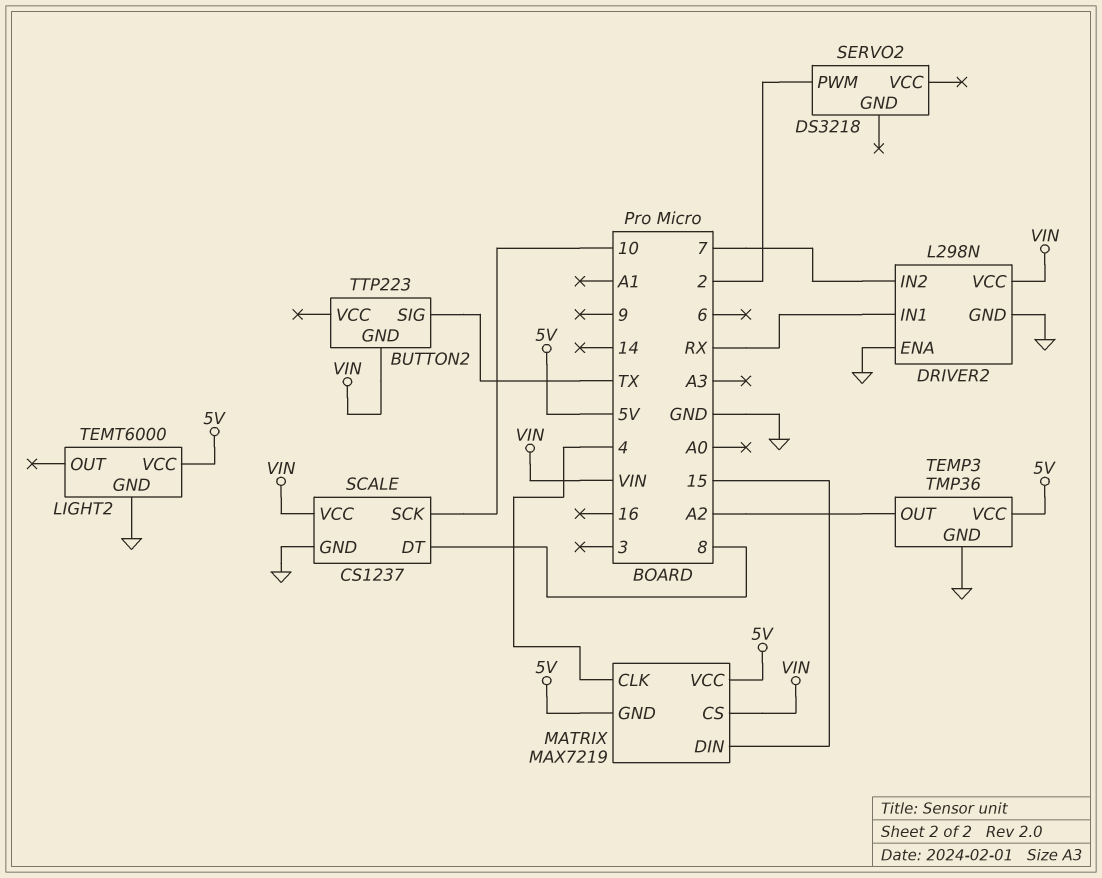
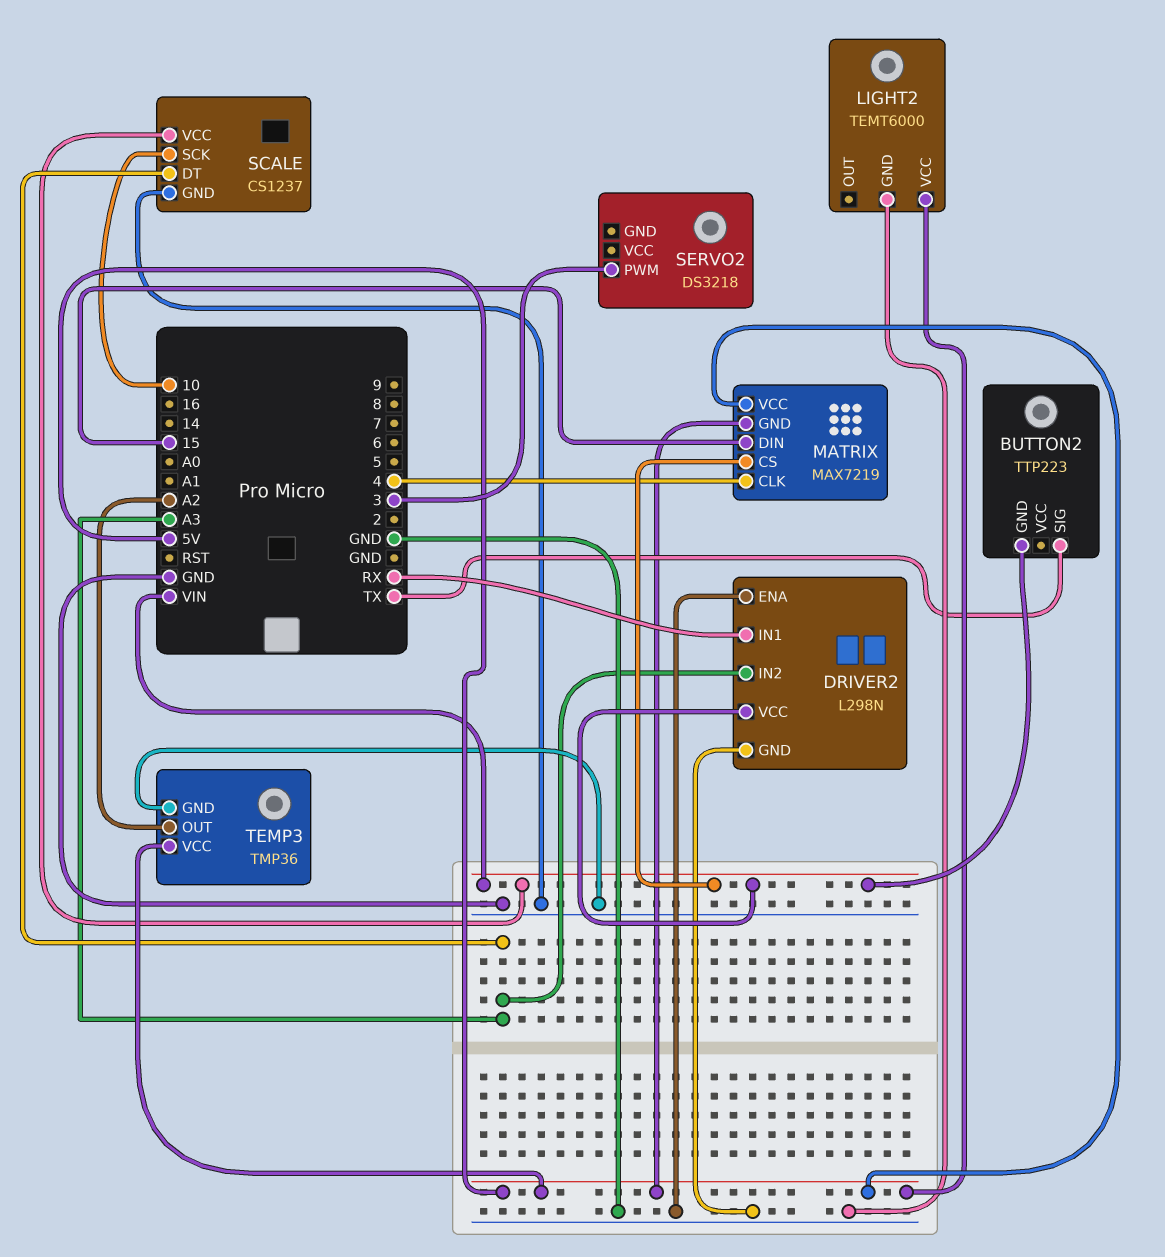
DRIVER2 pin IN2: 7 -> A3
SCALE pin DT: 8 -> A3
SERVO2 pin PWM: 2 -> 3

